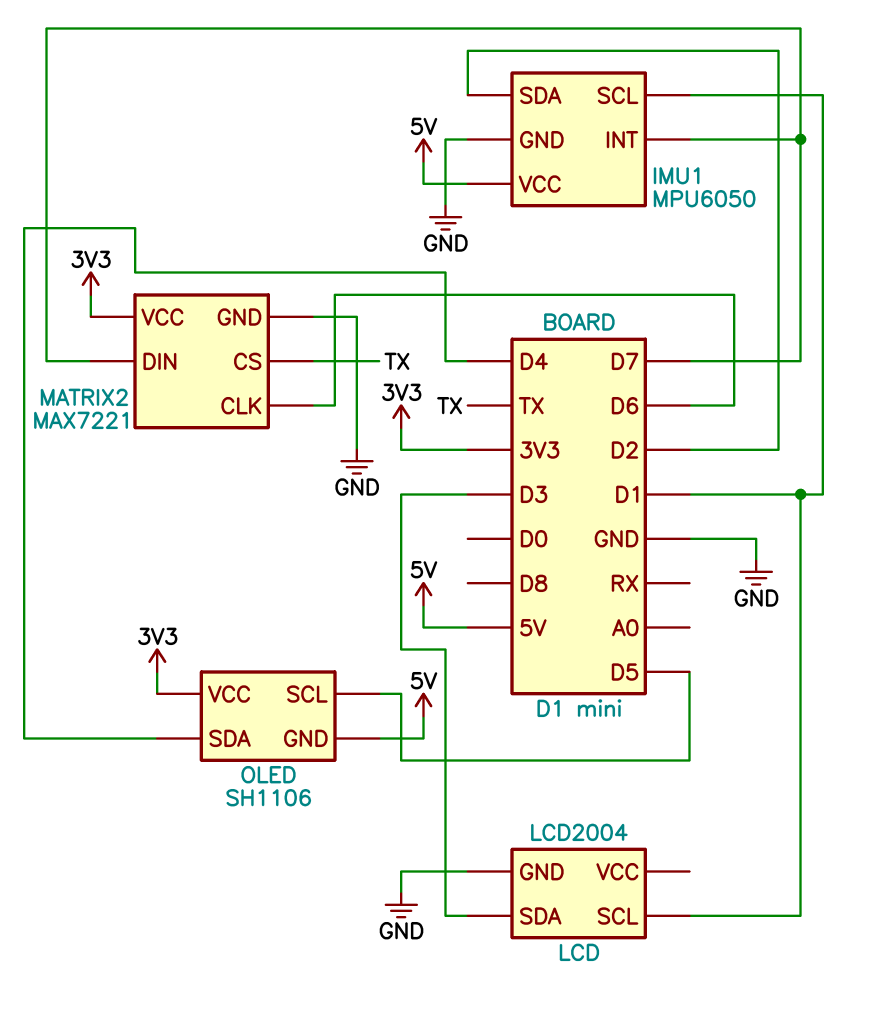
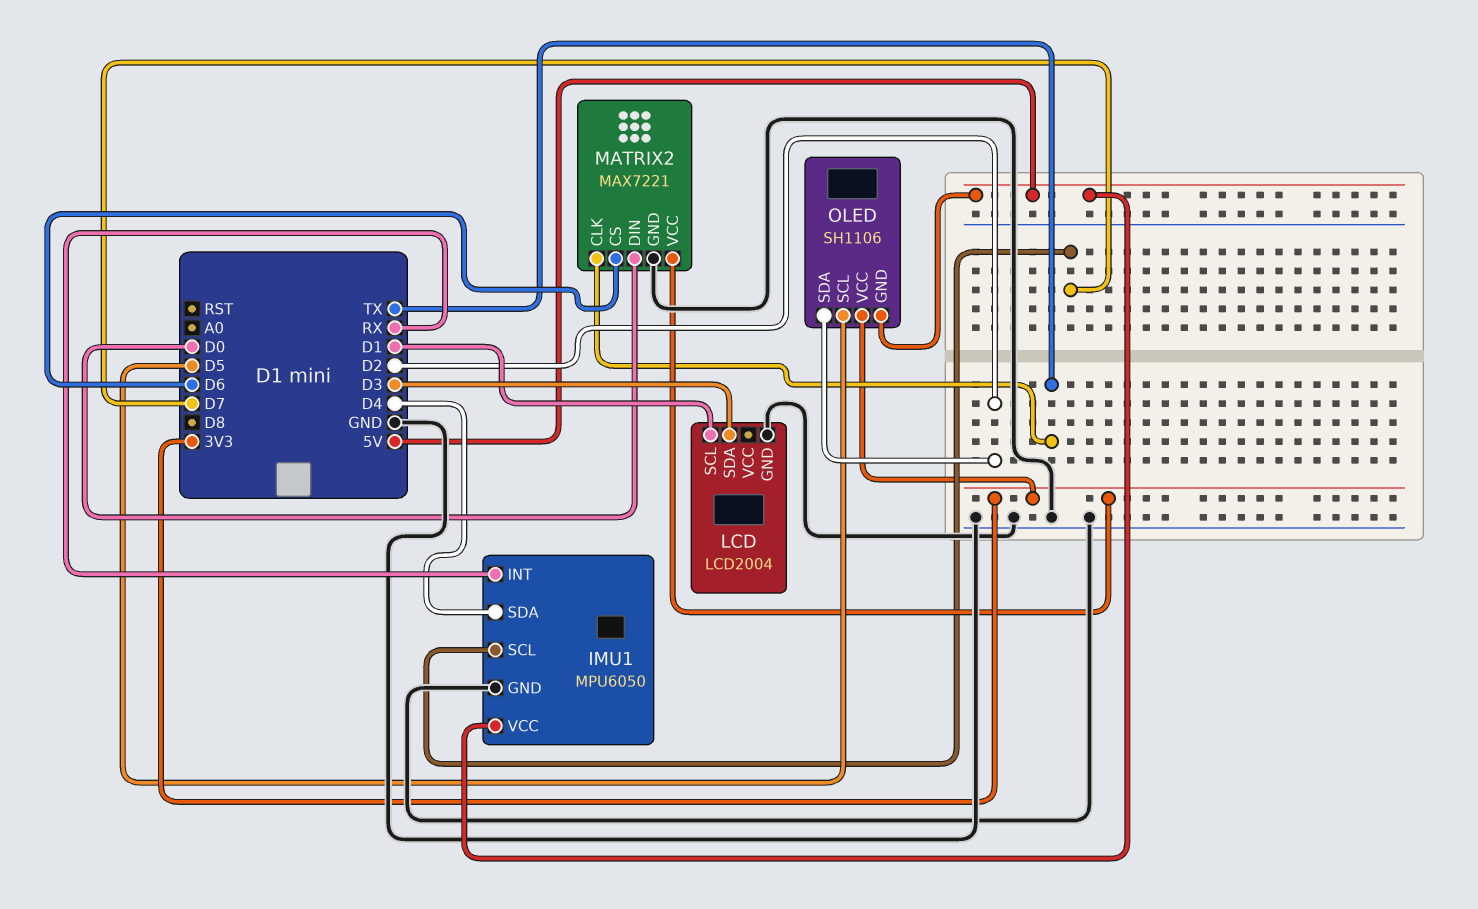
IMU1 pin INT: D7 -> RX
IMU1 pin SCL: D1 -> D7
IMU1 pin SDA: D2 -> D4
MATRIX2 pin CLK: D6 -> TX
MATRIX2 pin CS: TX -> D6
MATRIX2 pin DIN: D7 -> D0
OLED pin SDA: D4 -> D2

